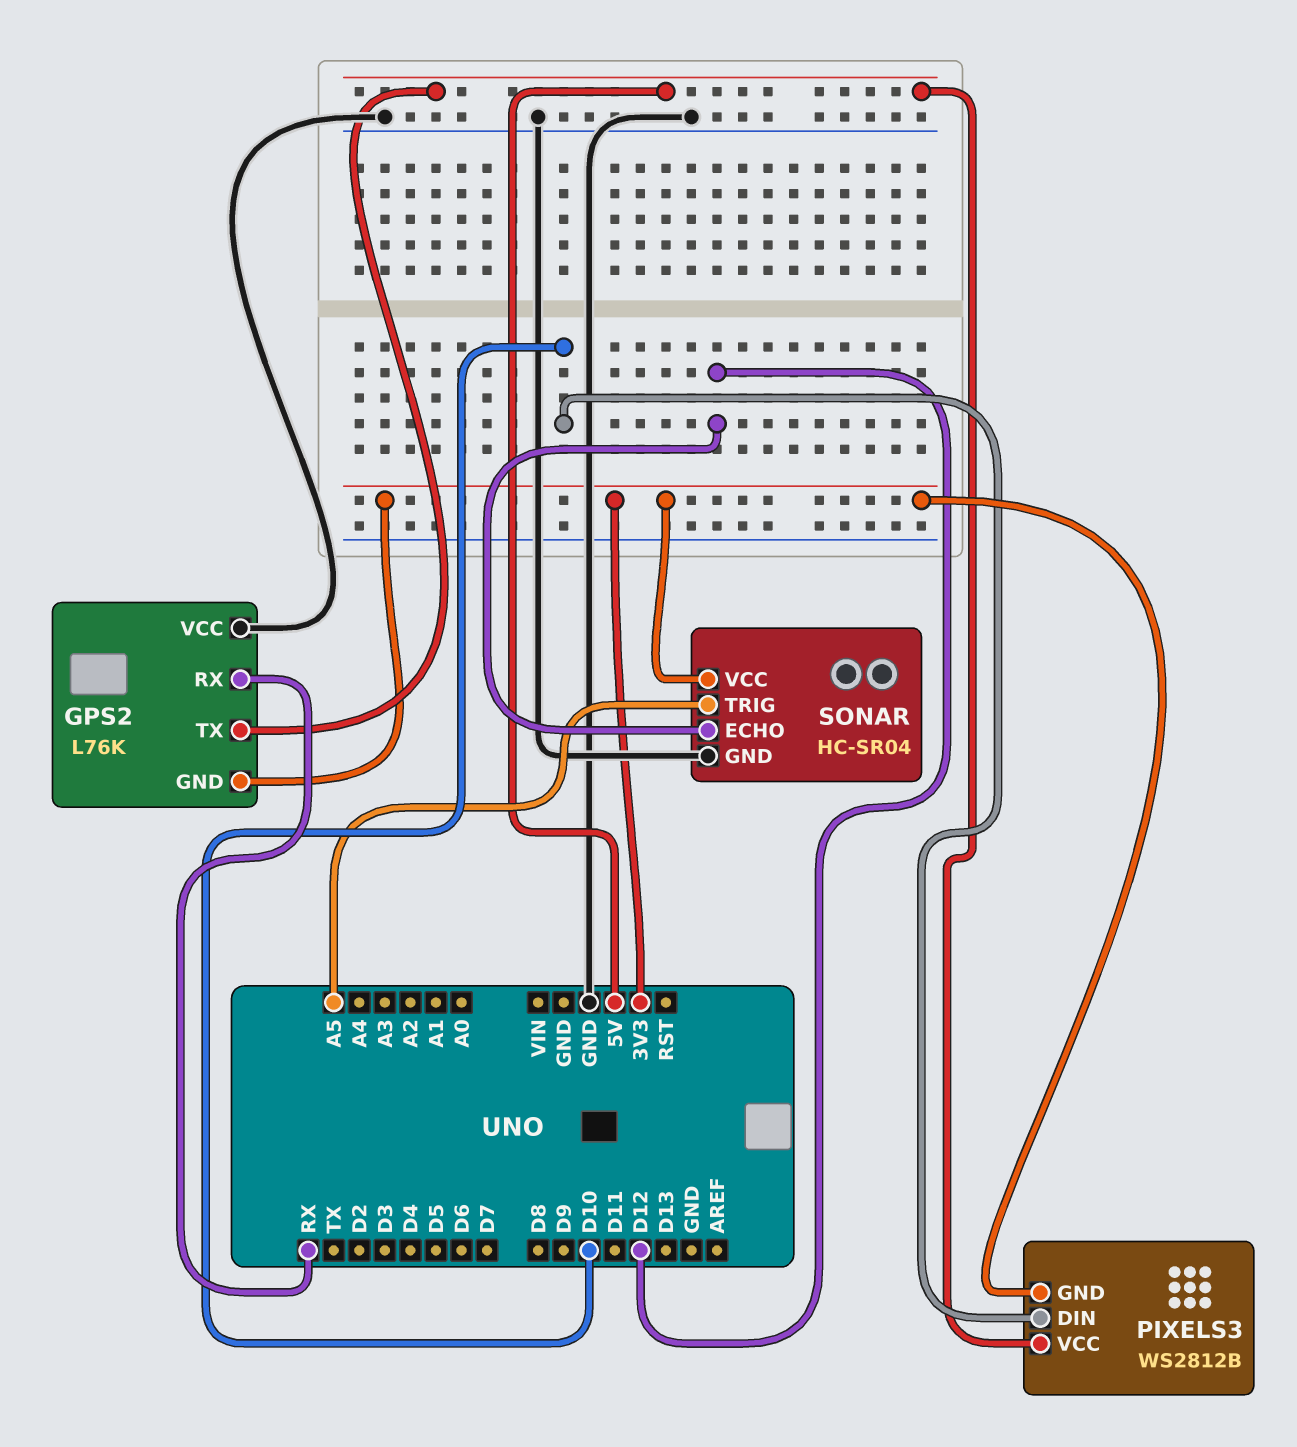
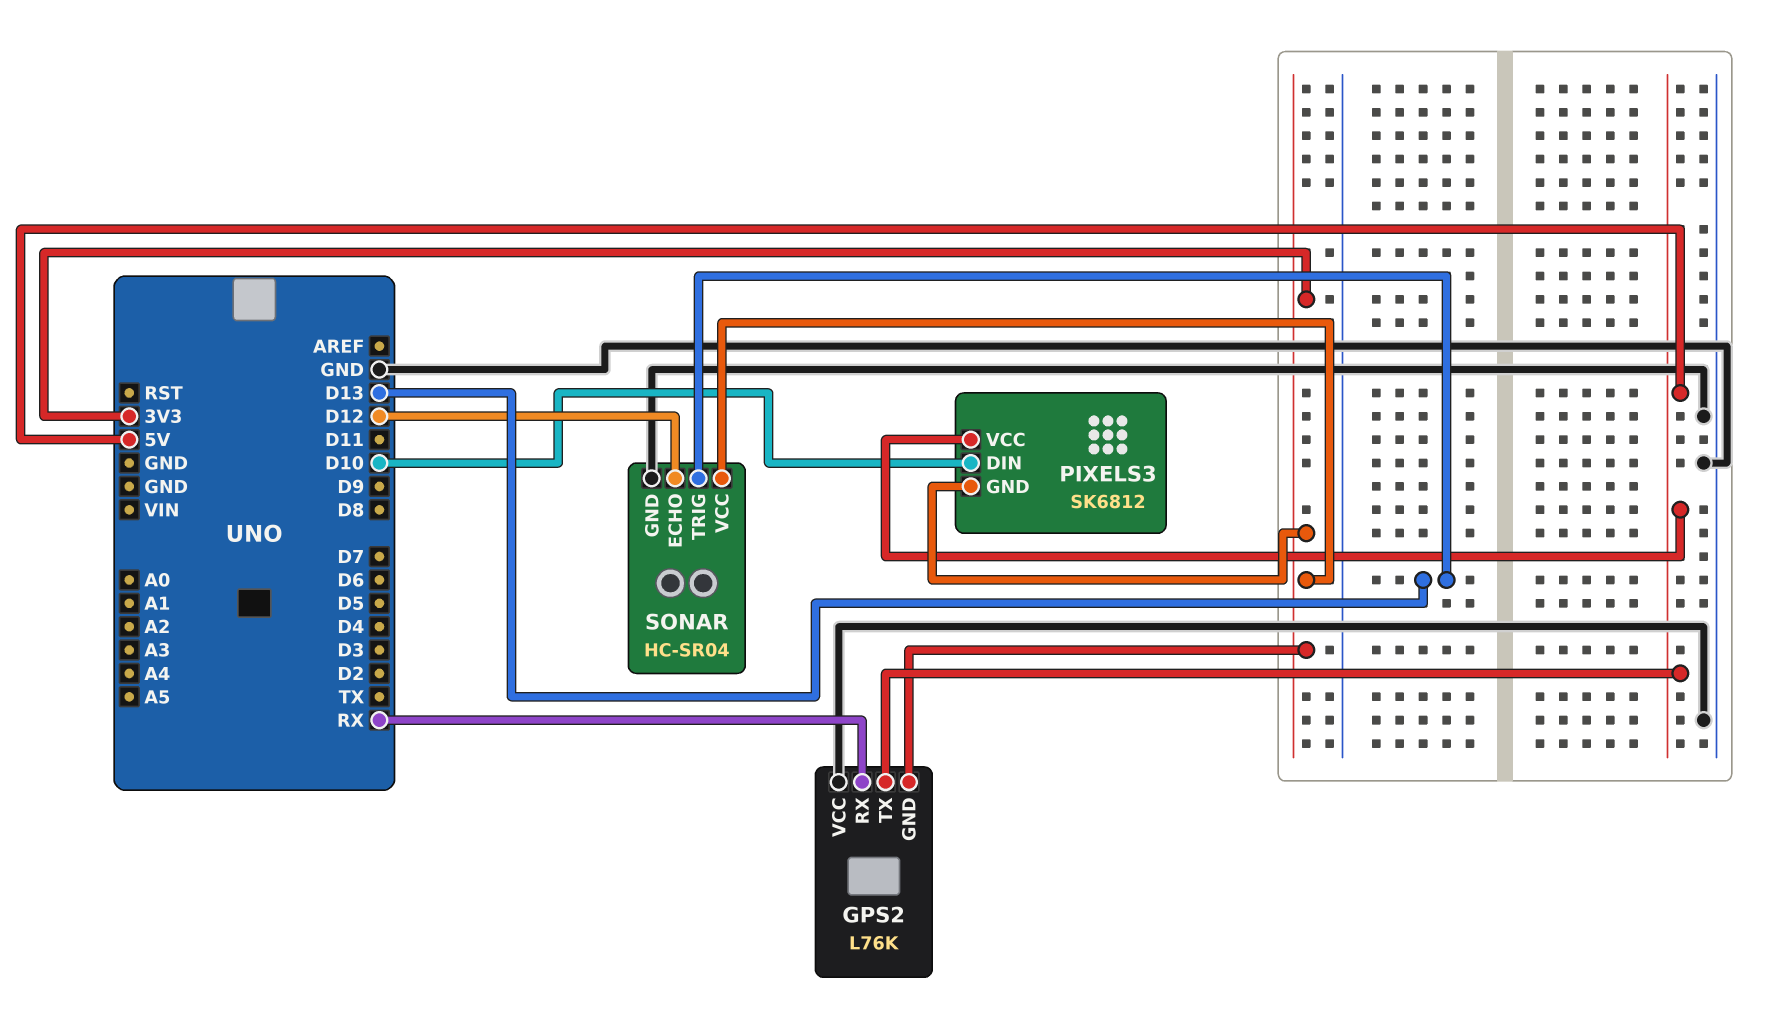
PIXELS3: WS2812B -> SK6812
SONAR pin TRIG: A5 -> D13

